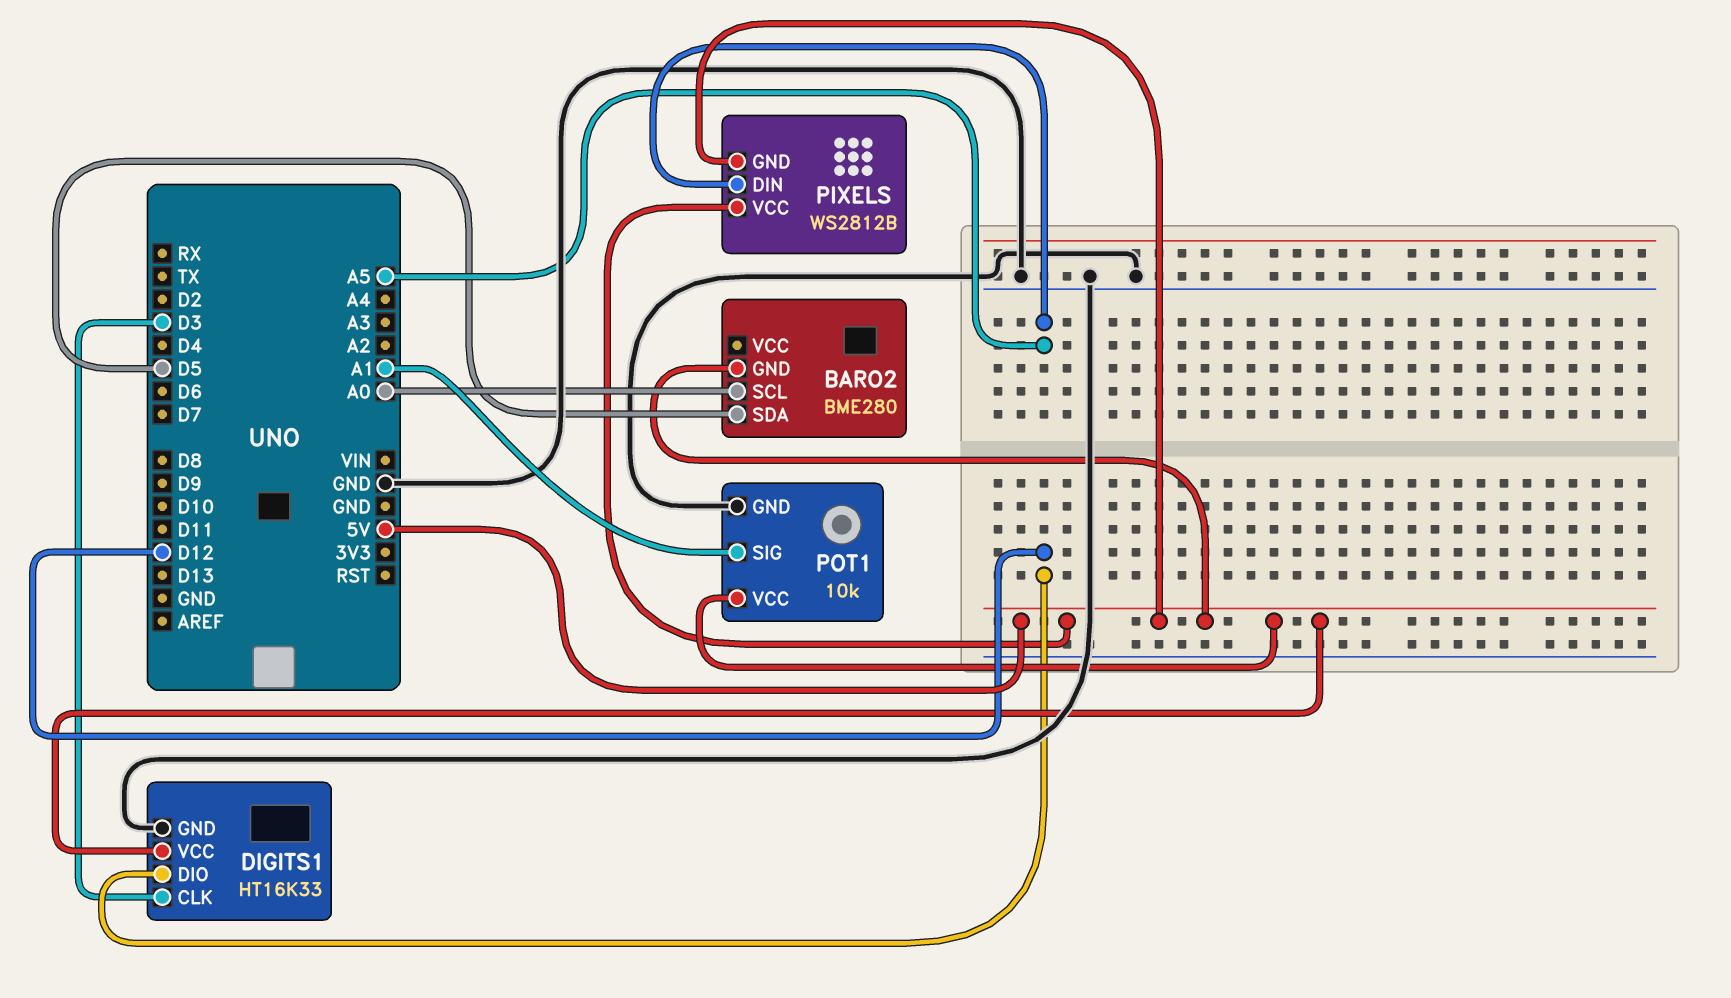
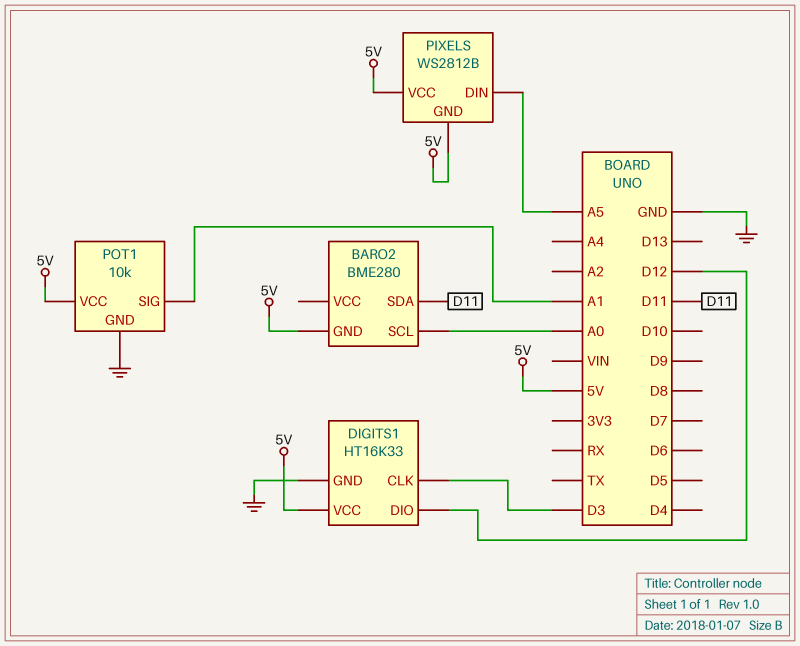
BARO2 pin SDA: D5 -> D11

